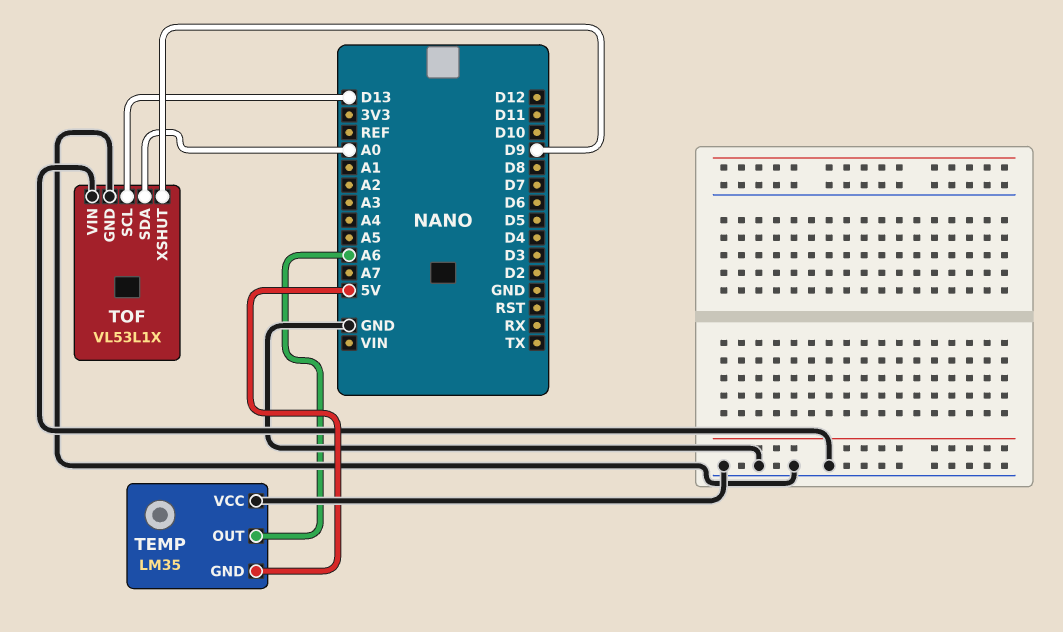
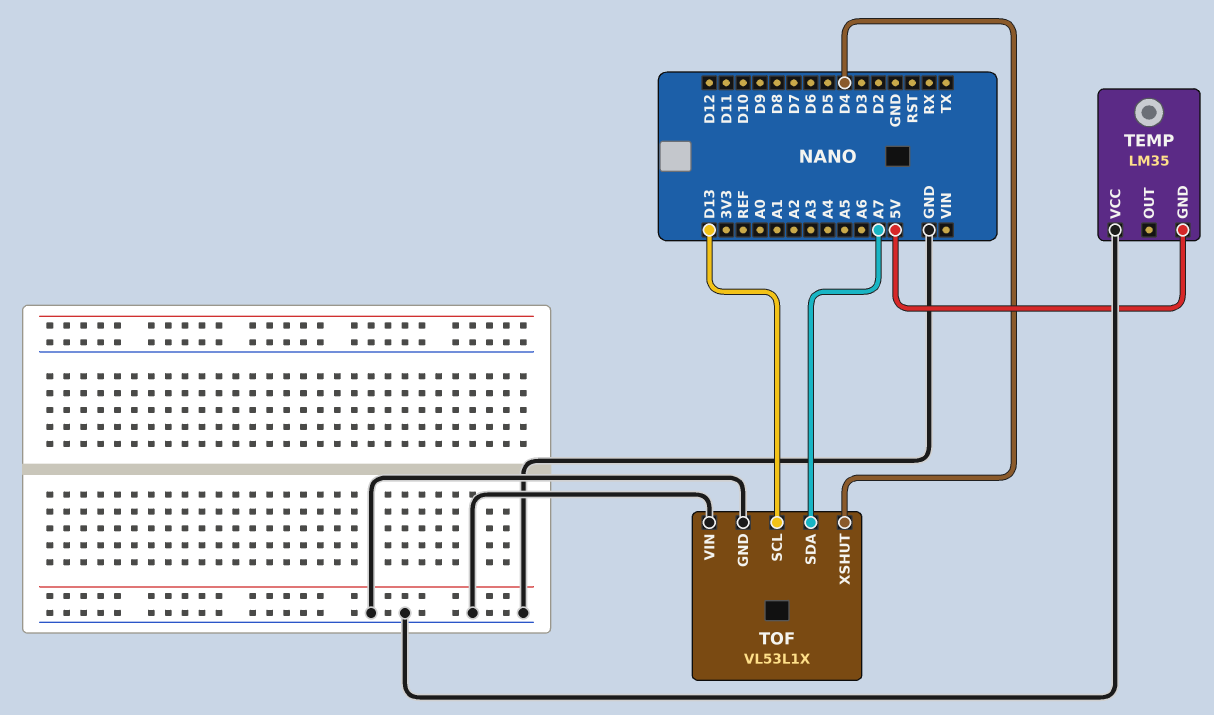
TEMP pin OUT: A6 -> none
TOF pin SDA: A0 -> A7
TOF pin XSHUT: D9 -> D4

